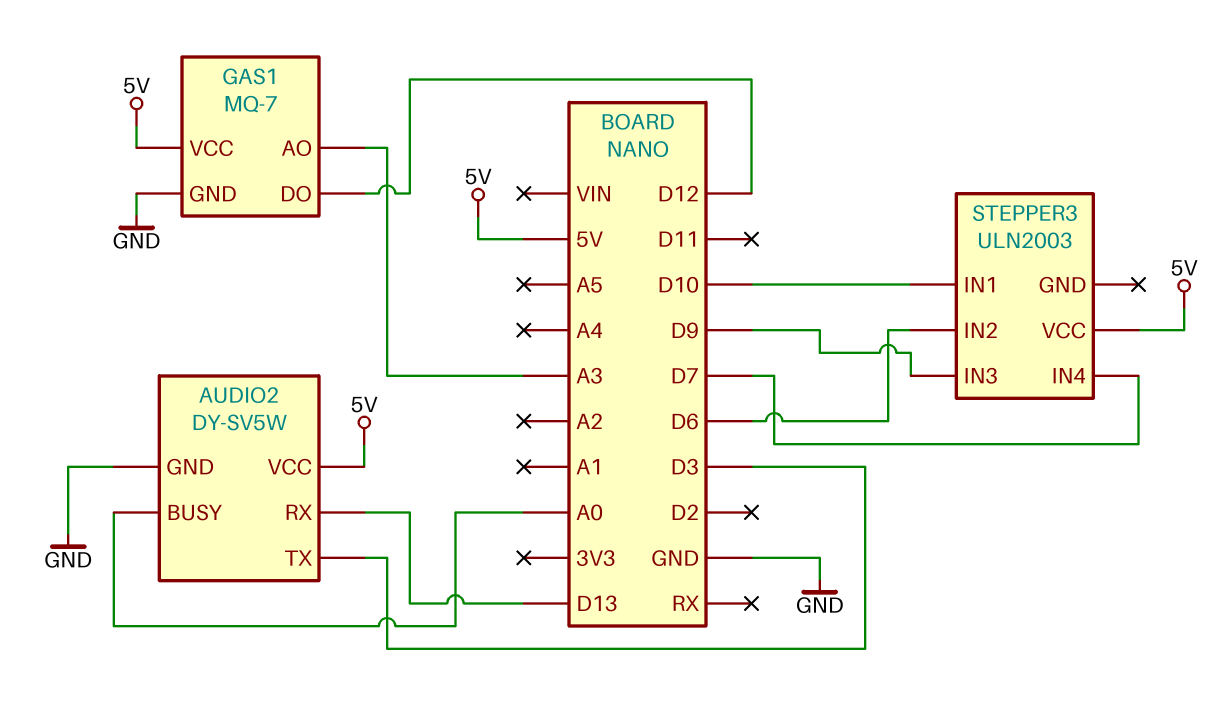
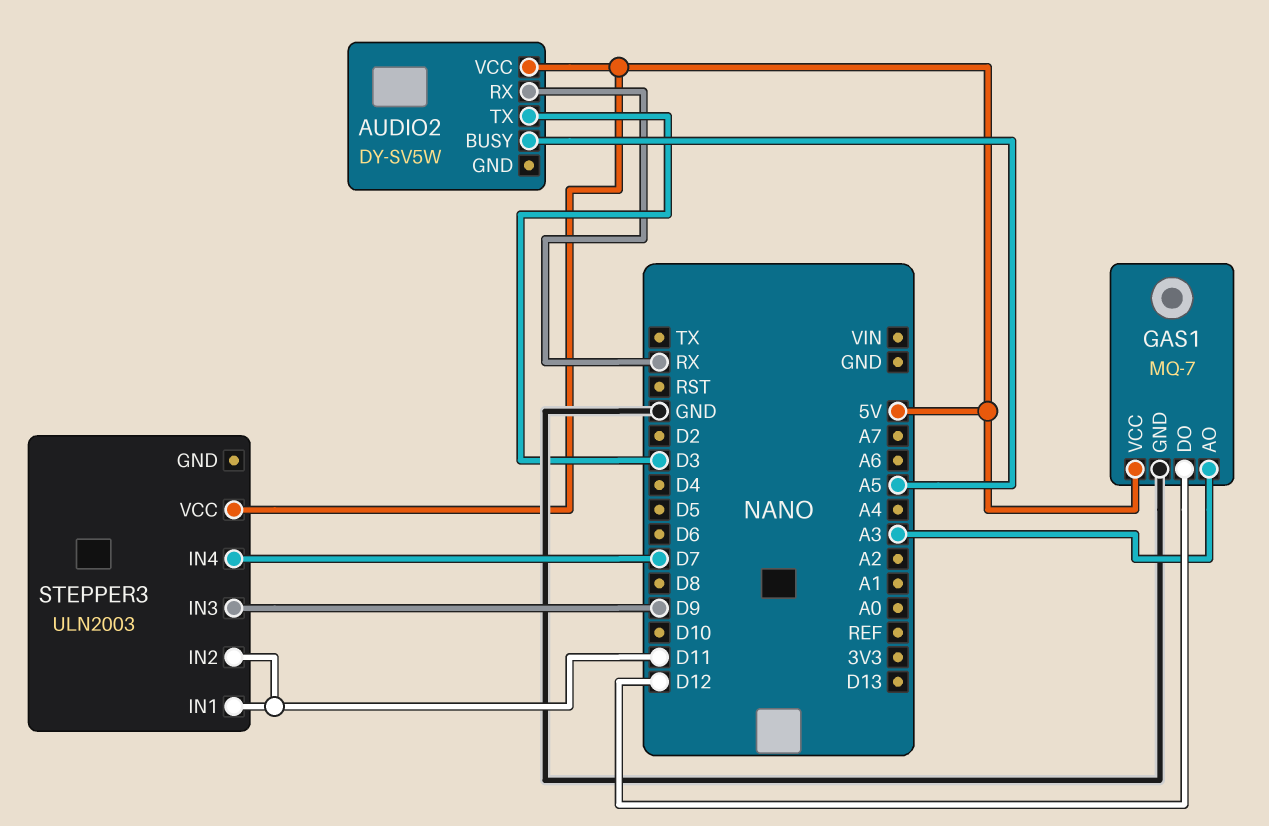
AUDIO2 pin BUSY: A0 -> A5
AUDIO2 pin GND: GND -> none
AUDIO2 pin RX: D13 -> RX
STEPPER3 pin IN1: D10 -> D11
STEPPER3 pin IN2: D6 -> D11

